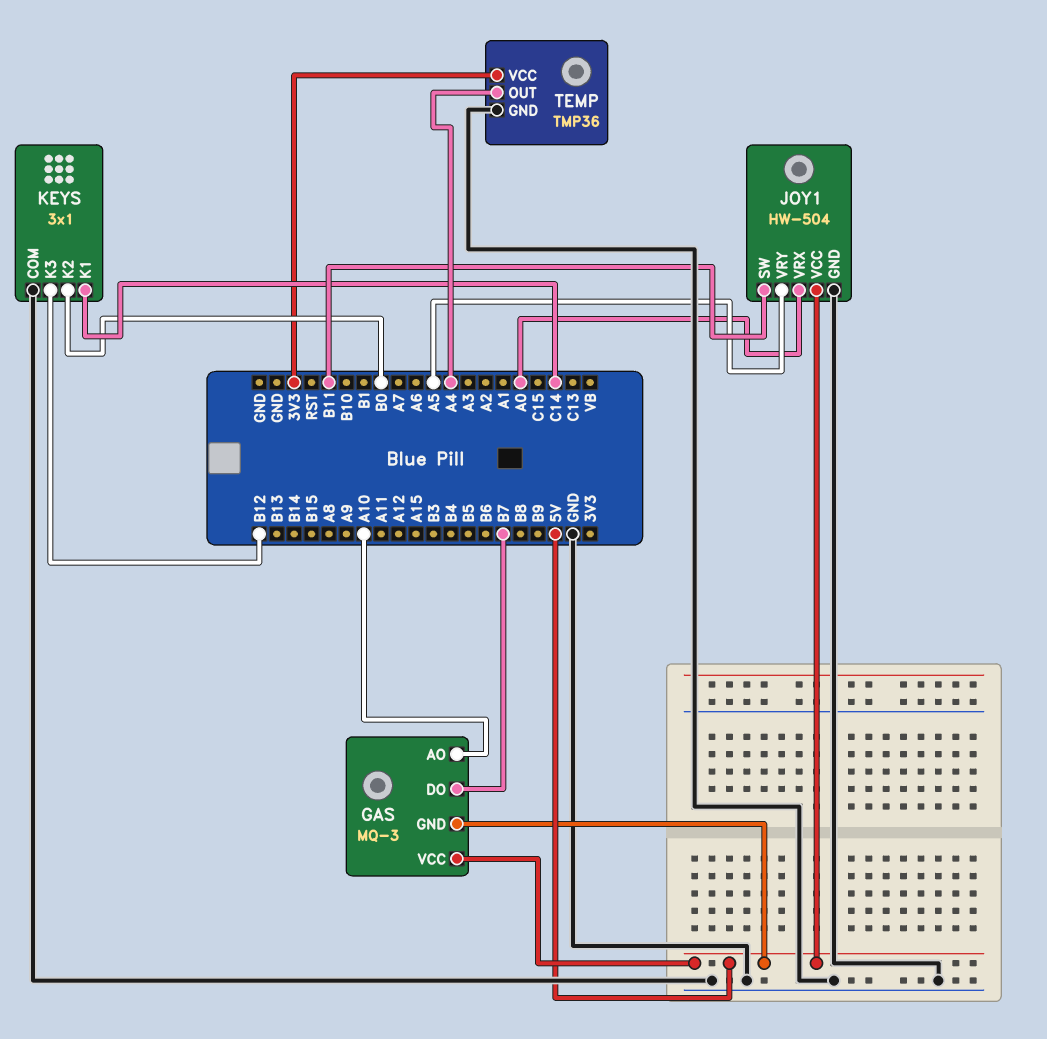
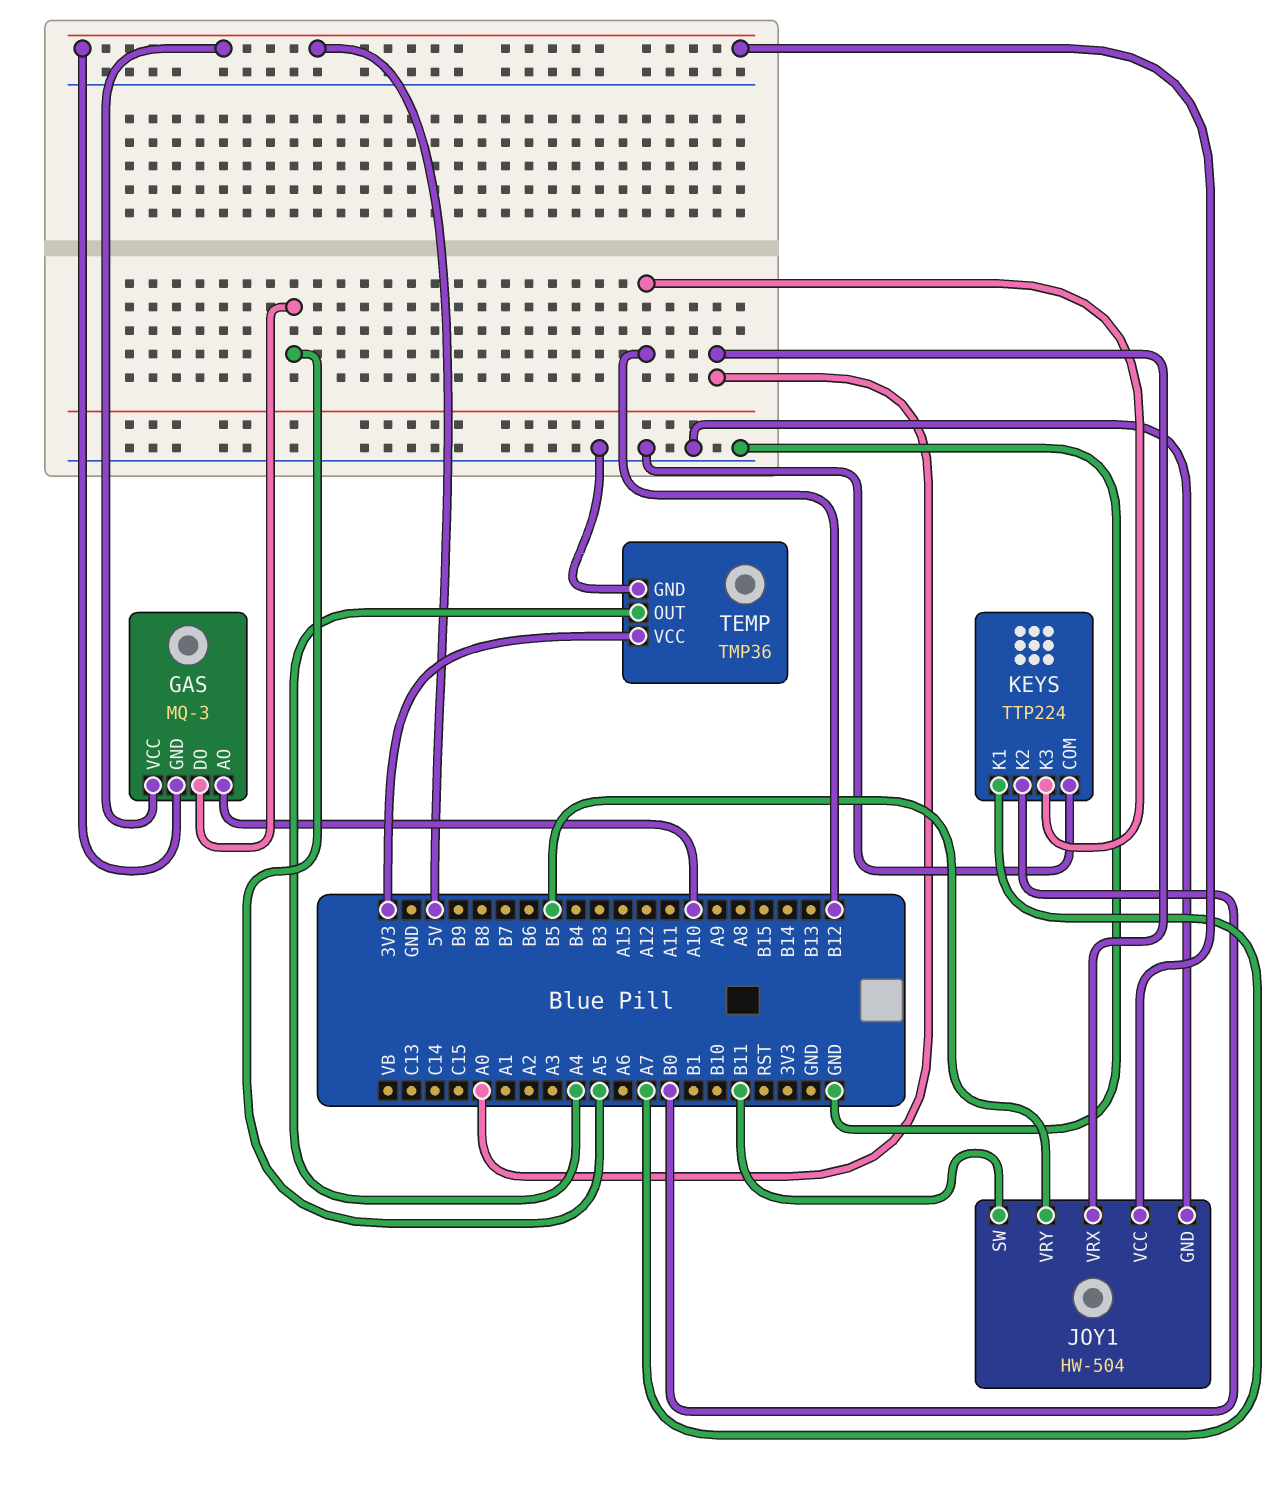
GAS pin DO: B7 -> A5
JOY1 pin VRY: A5 -> B5
KEYS: 3x1 -> TTP224
KEYS pin K1: C14 -> A7

